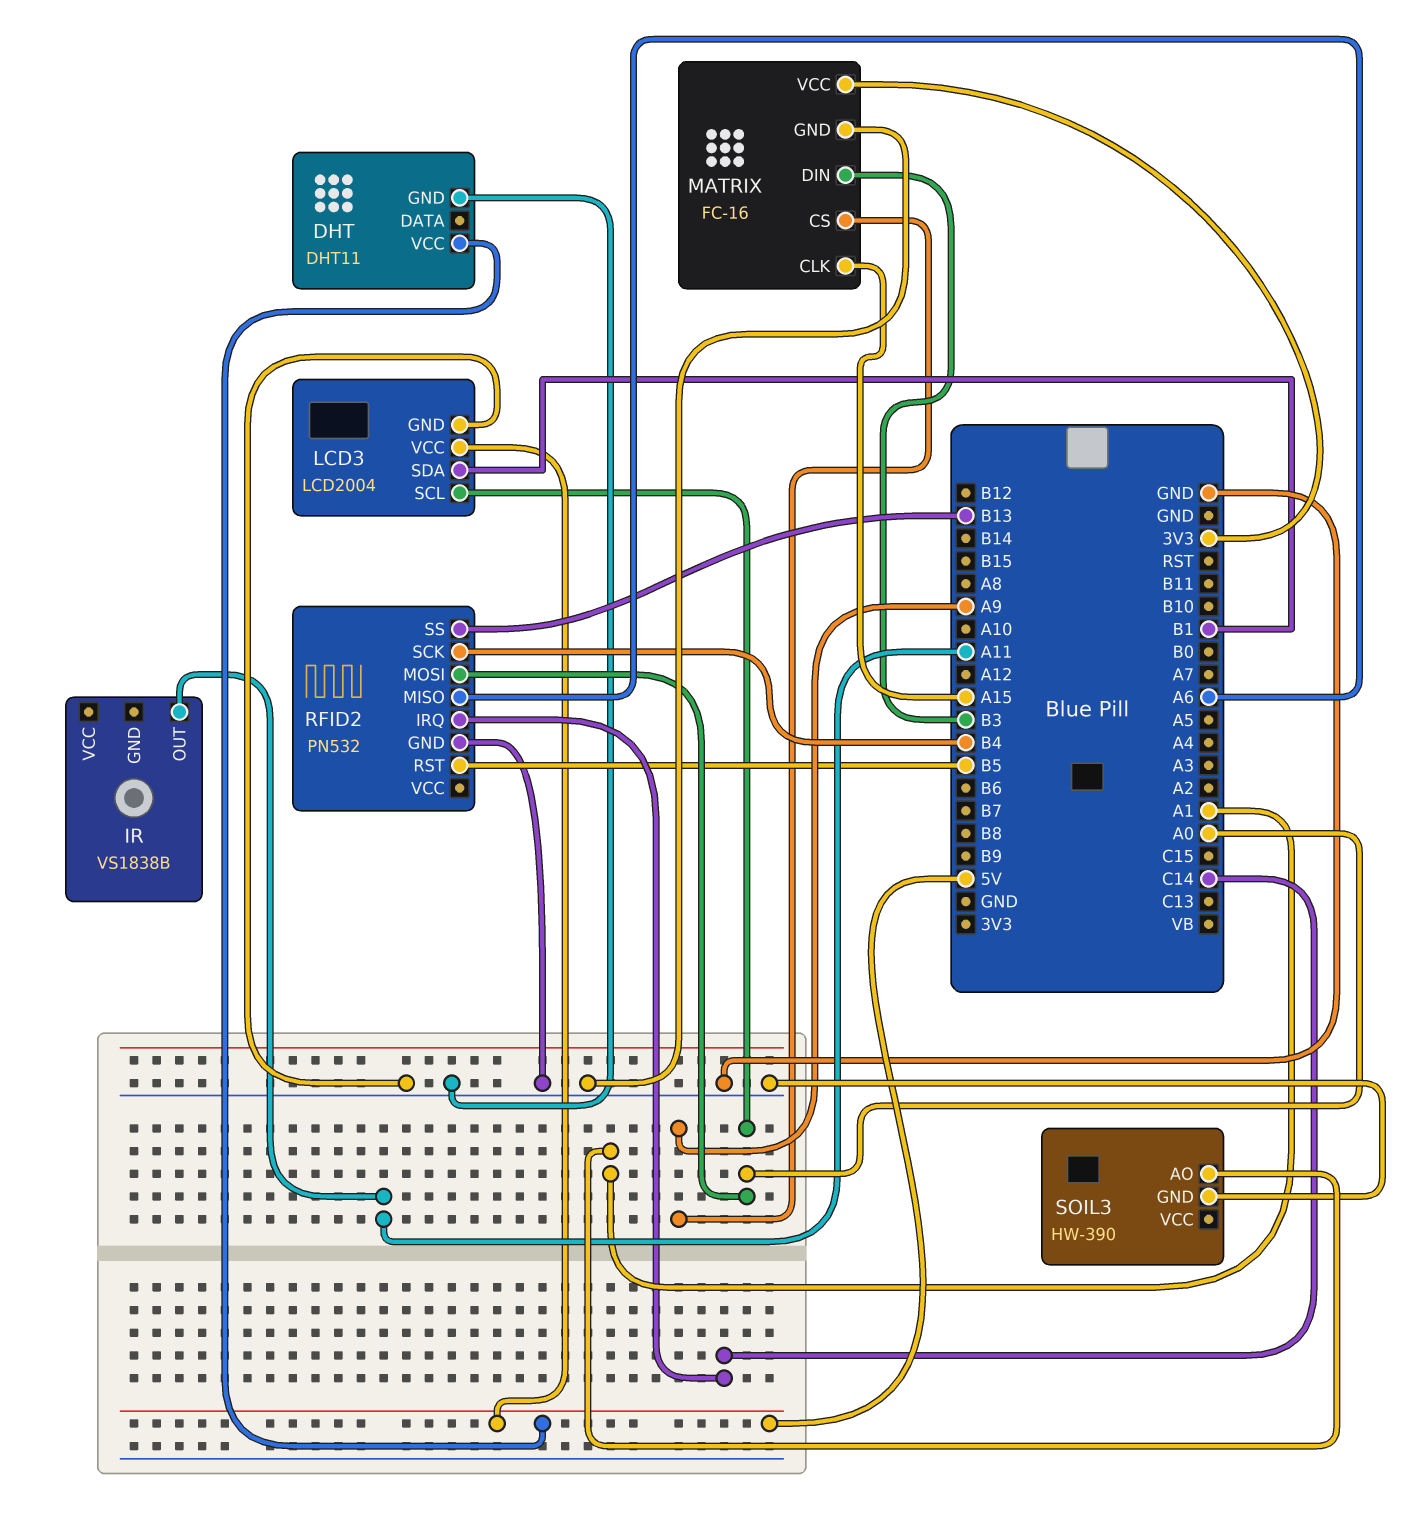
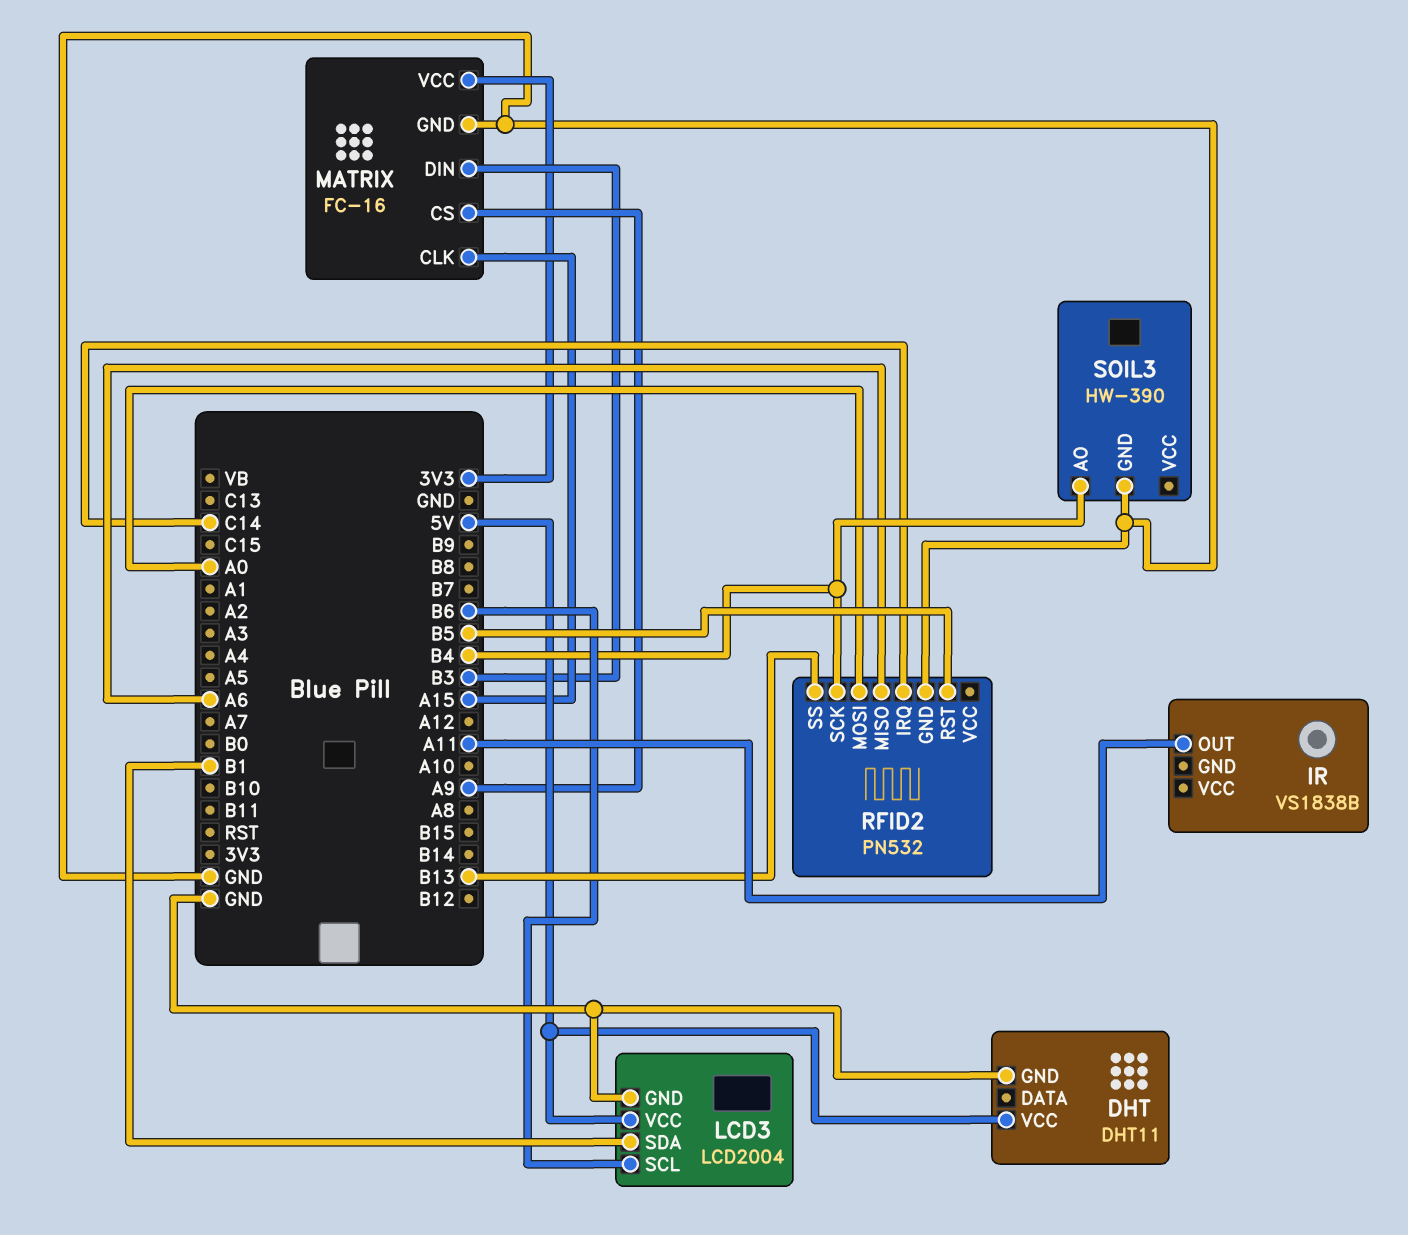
LCD3 pin SCL: A0 -> B6
SOIL3 pin AO: A1 -> B4

